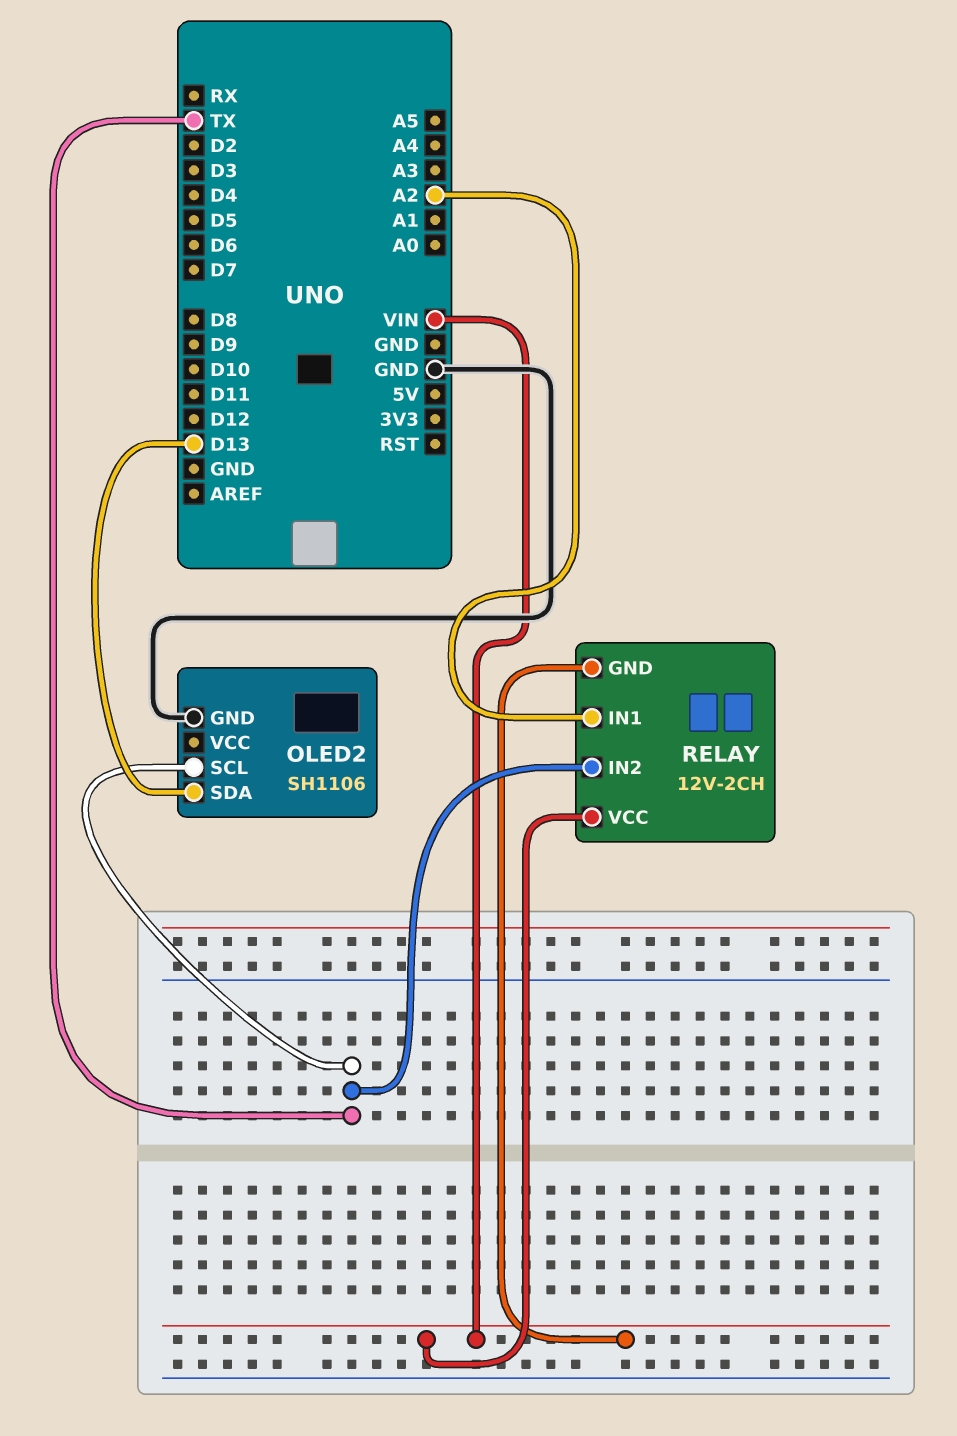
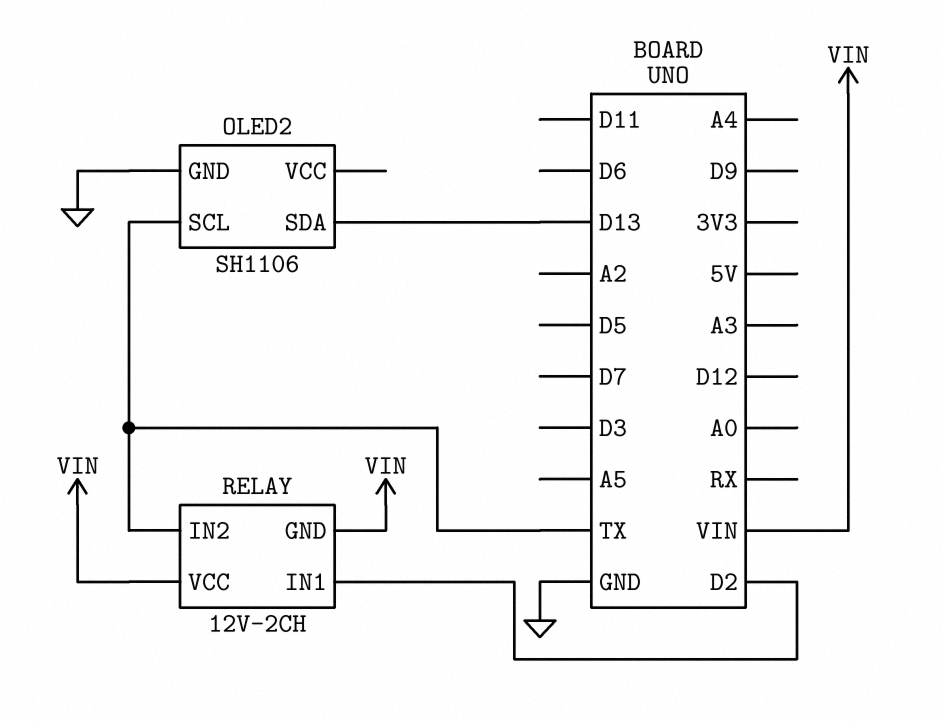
RELAY pin IN1: A2 -> D2

